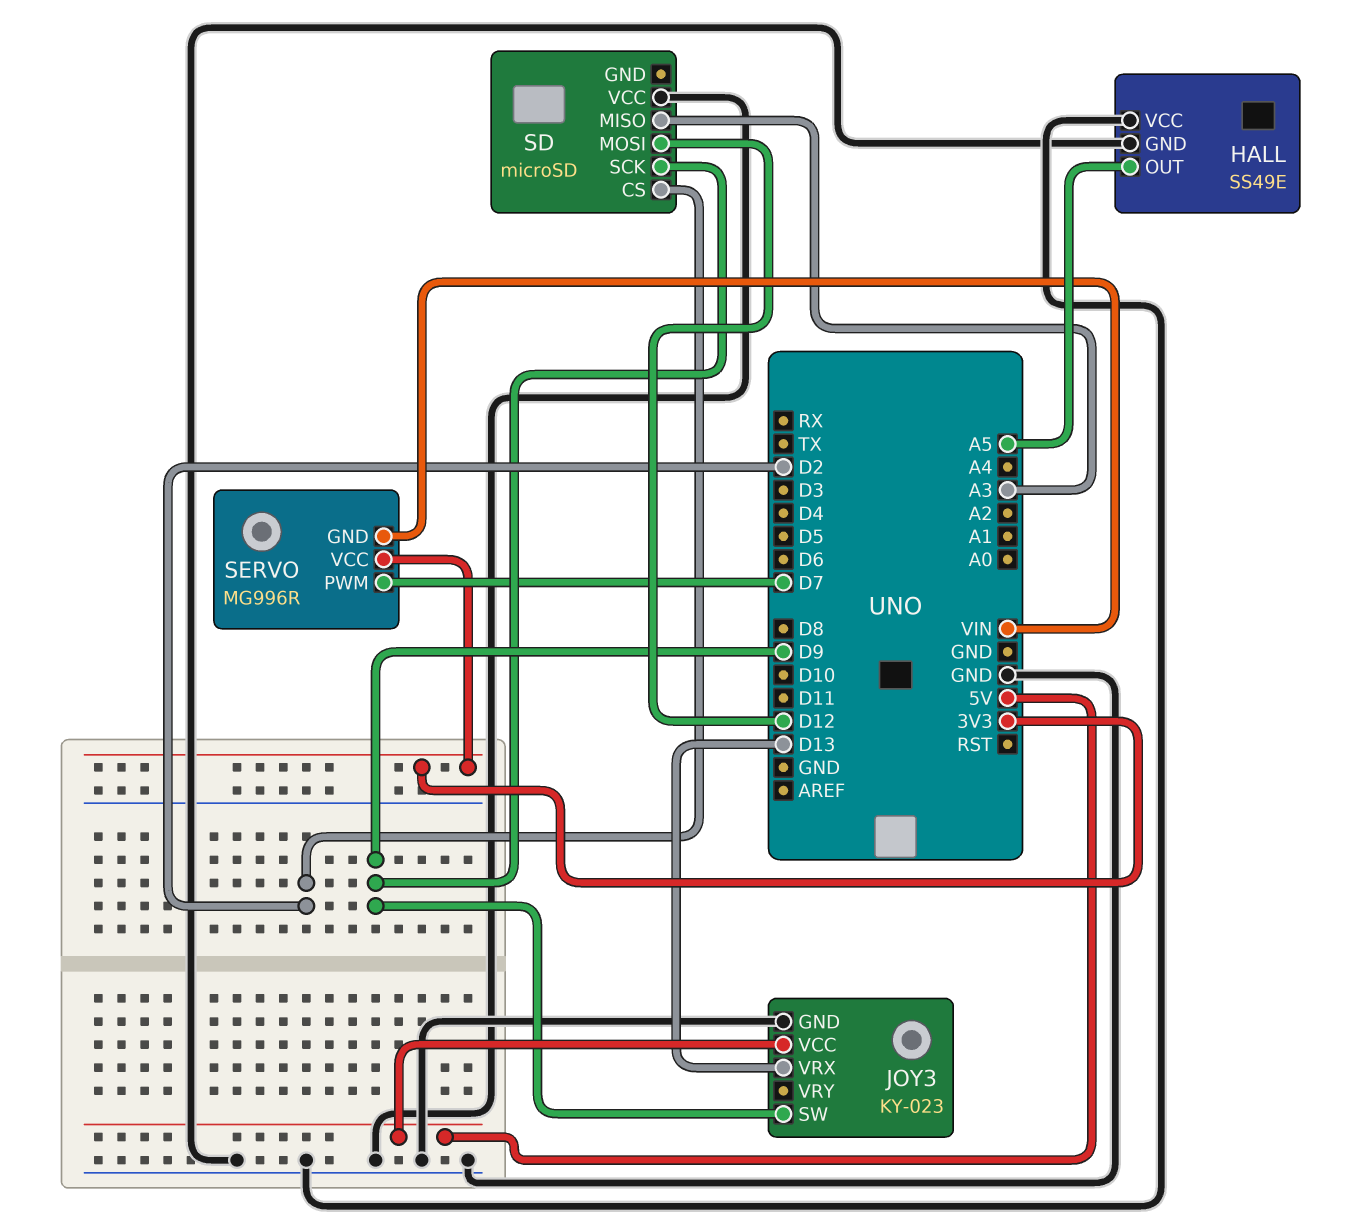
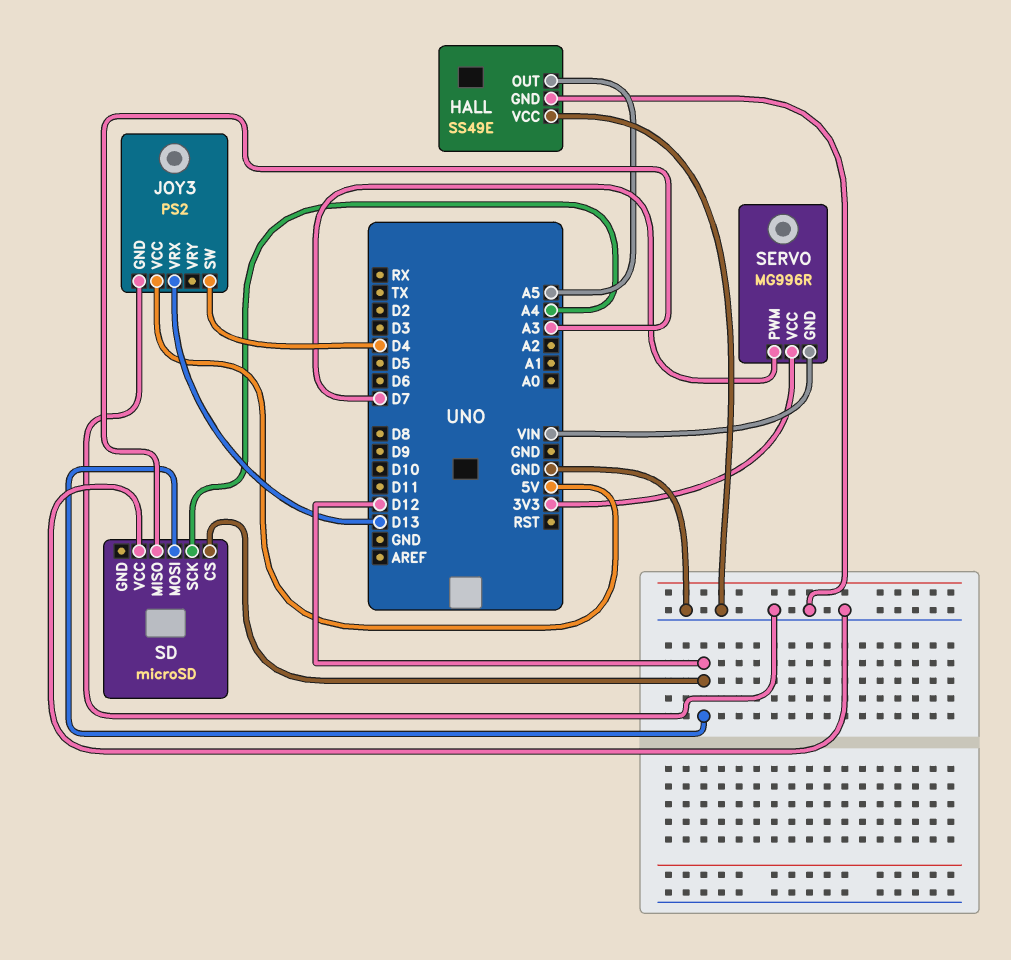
JOY3: KY-023 -> PS2
JOY3 pin SW: D9 -> D4
SD pin CS: D2 -> D12
SD pin SCK: D9 -> A4

